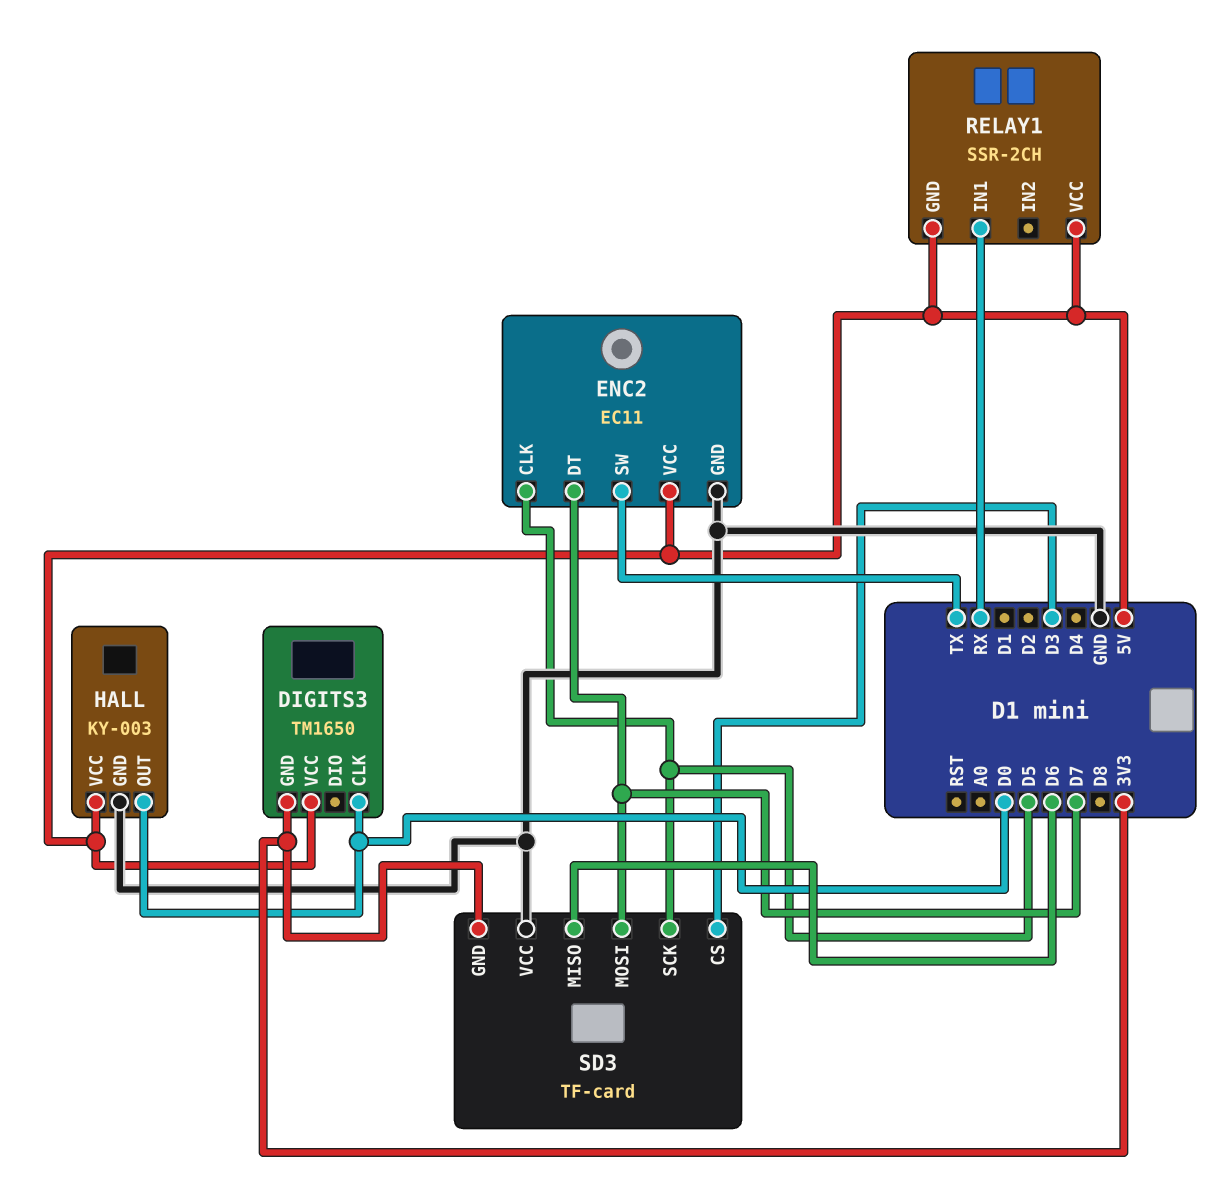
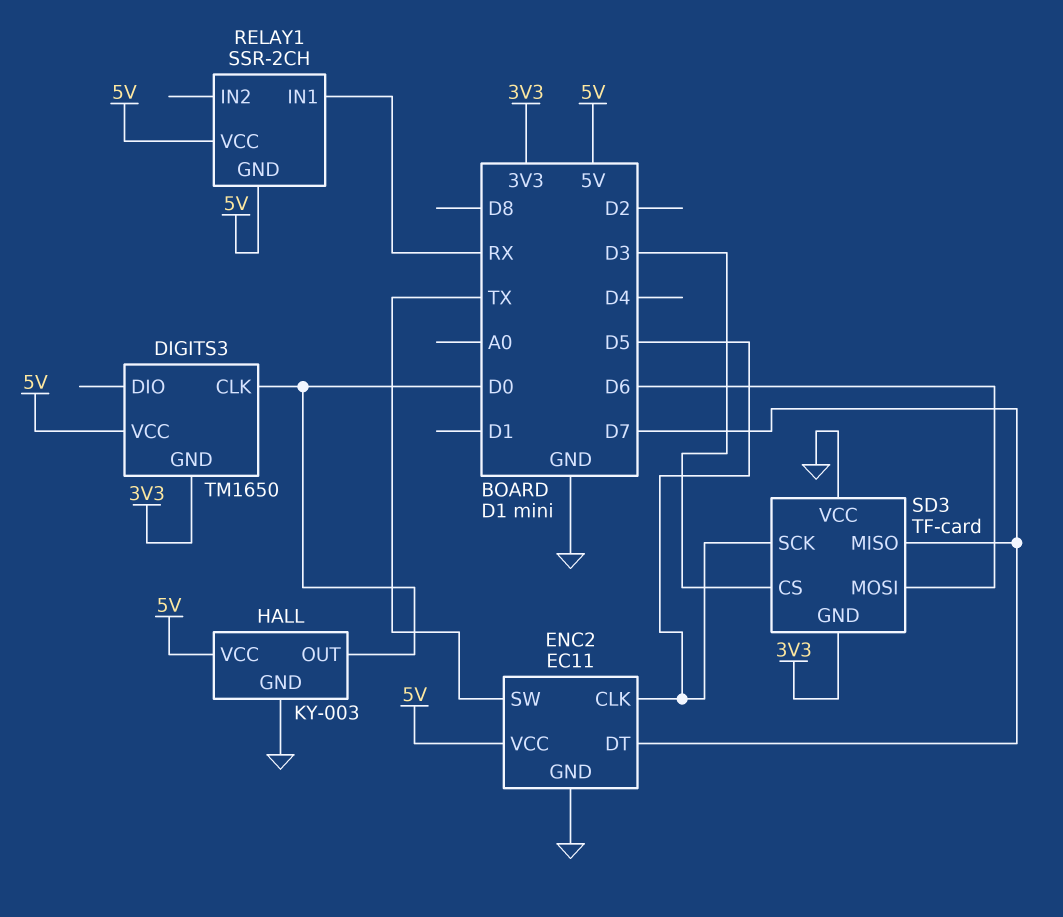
SD3 pin MISO: D6 -> D7
SD3 pin MOSI: D7 -> D6

